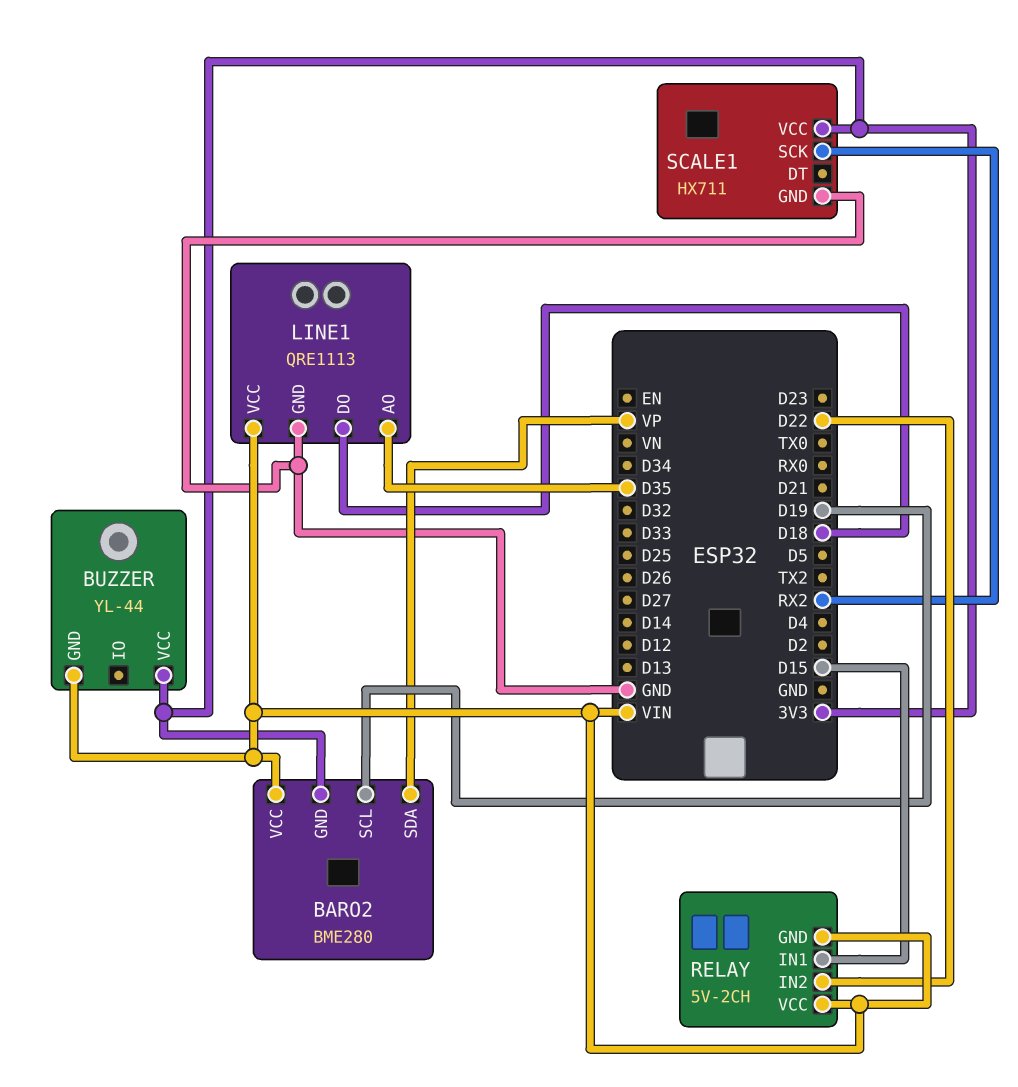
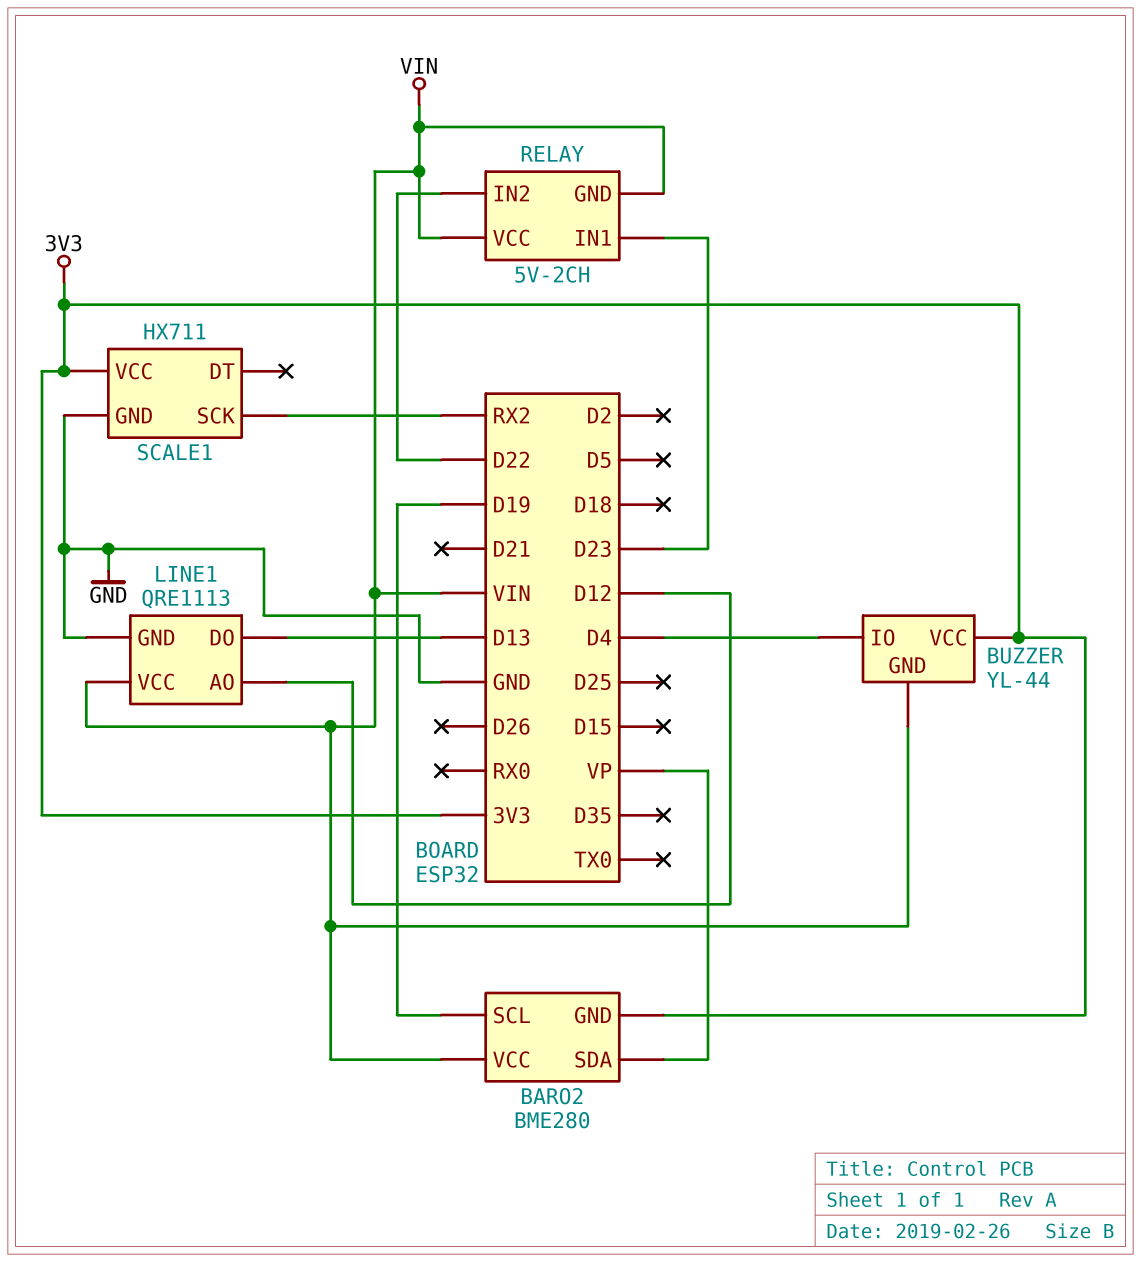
BUZZER pin IO: none -> D4
LINE1 pin AO: D35 -> D12
LINE1 pin DO: D18 -> D13
RELAY pin IN1: D15 -> D23

